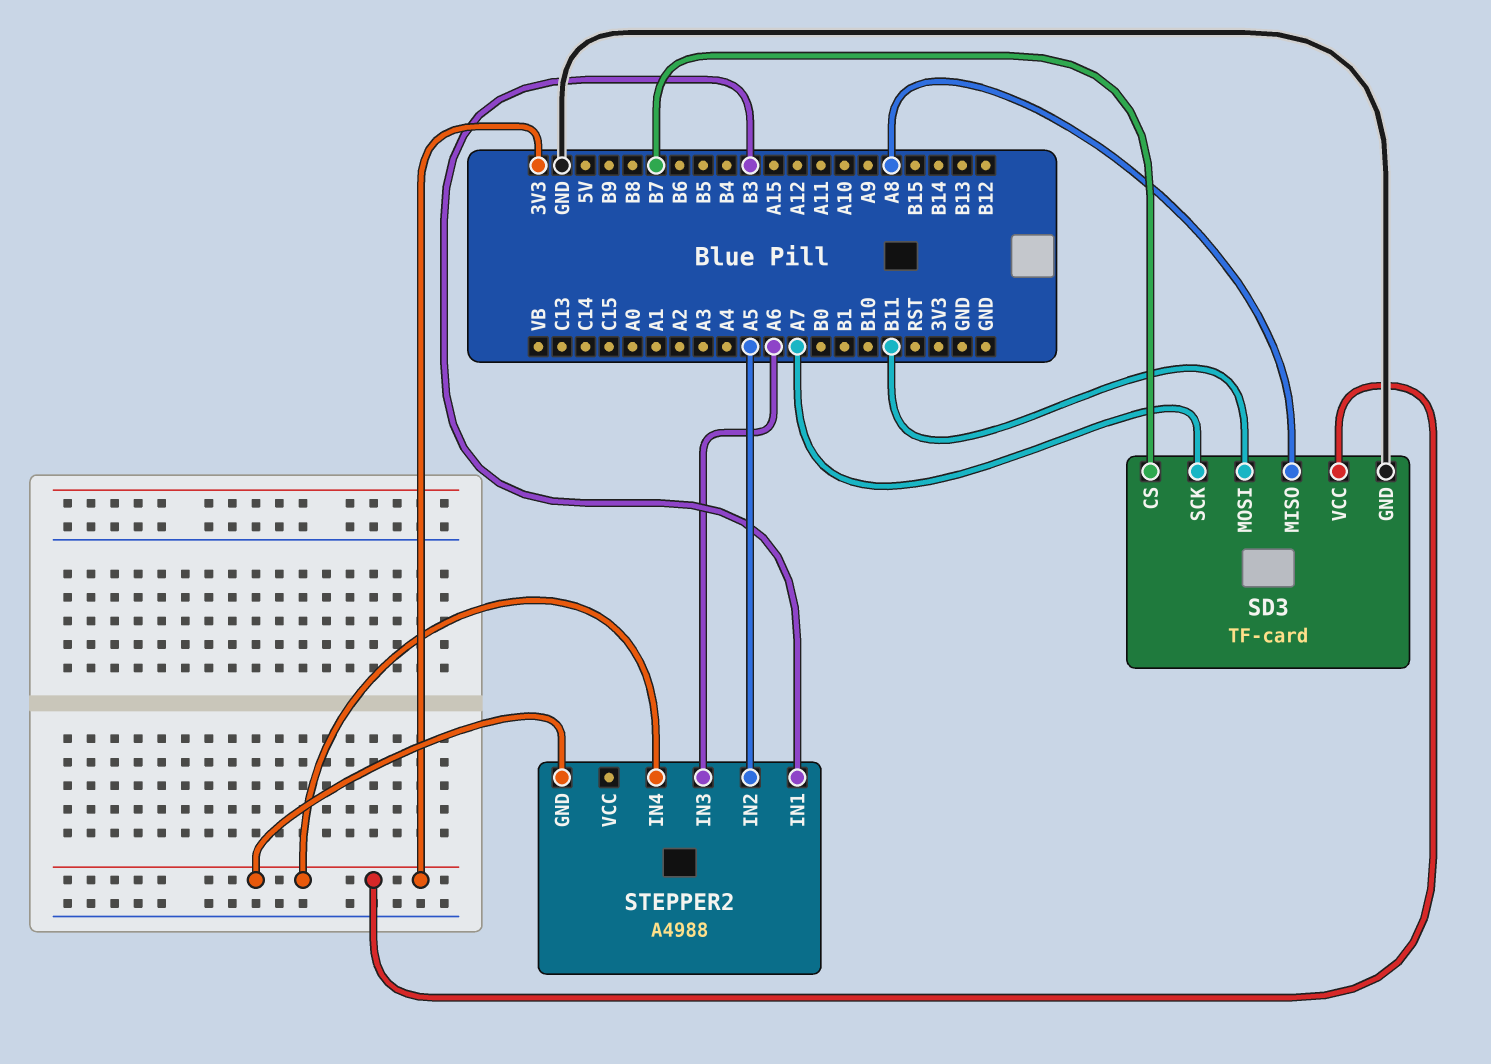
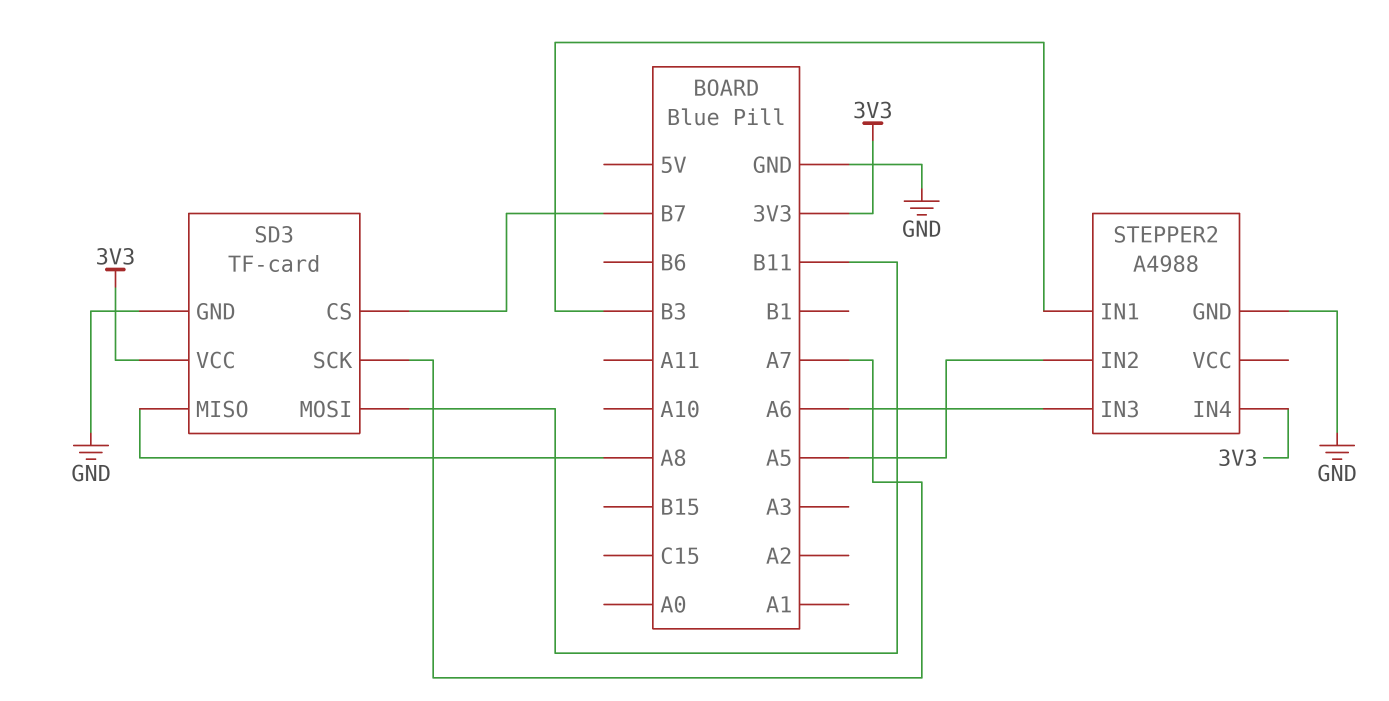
STEPPER2 pin GND: 3V3 -> GND

